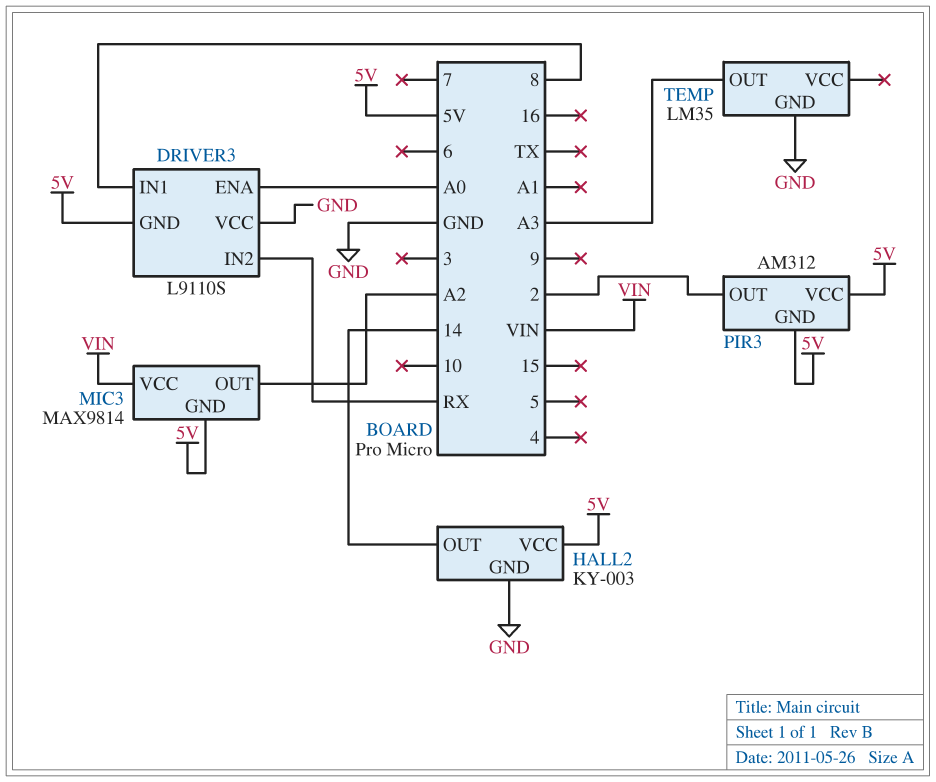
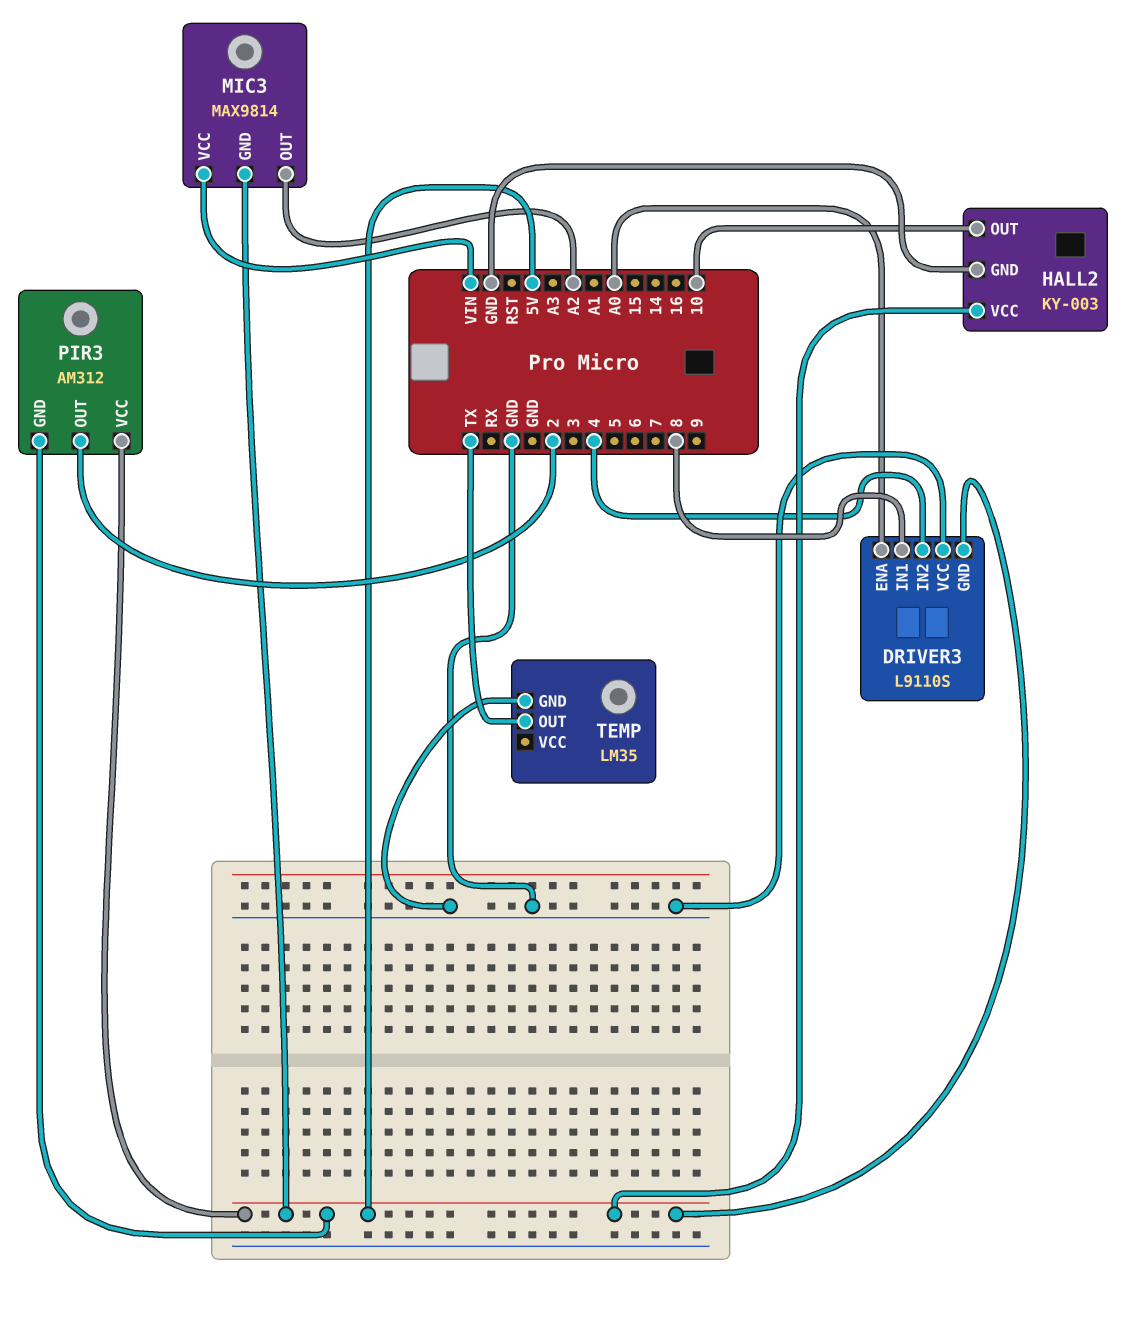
DRIVER3 pin IN2: RX -> 4
HALL2 pin OUT: 14 -> 10
TEMP pin OUT: A3 -> TX

